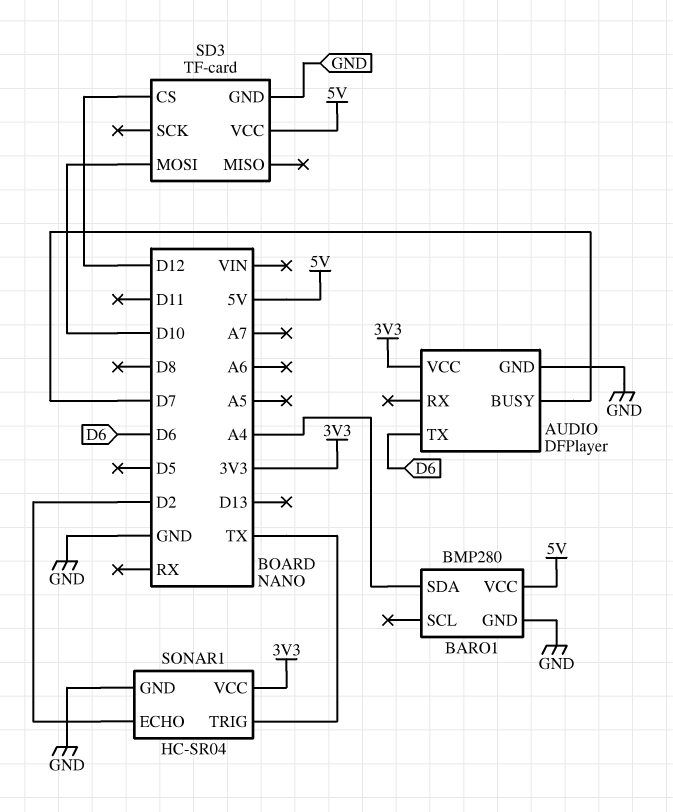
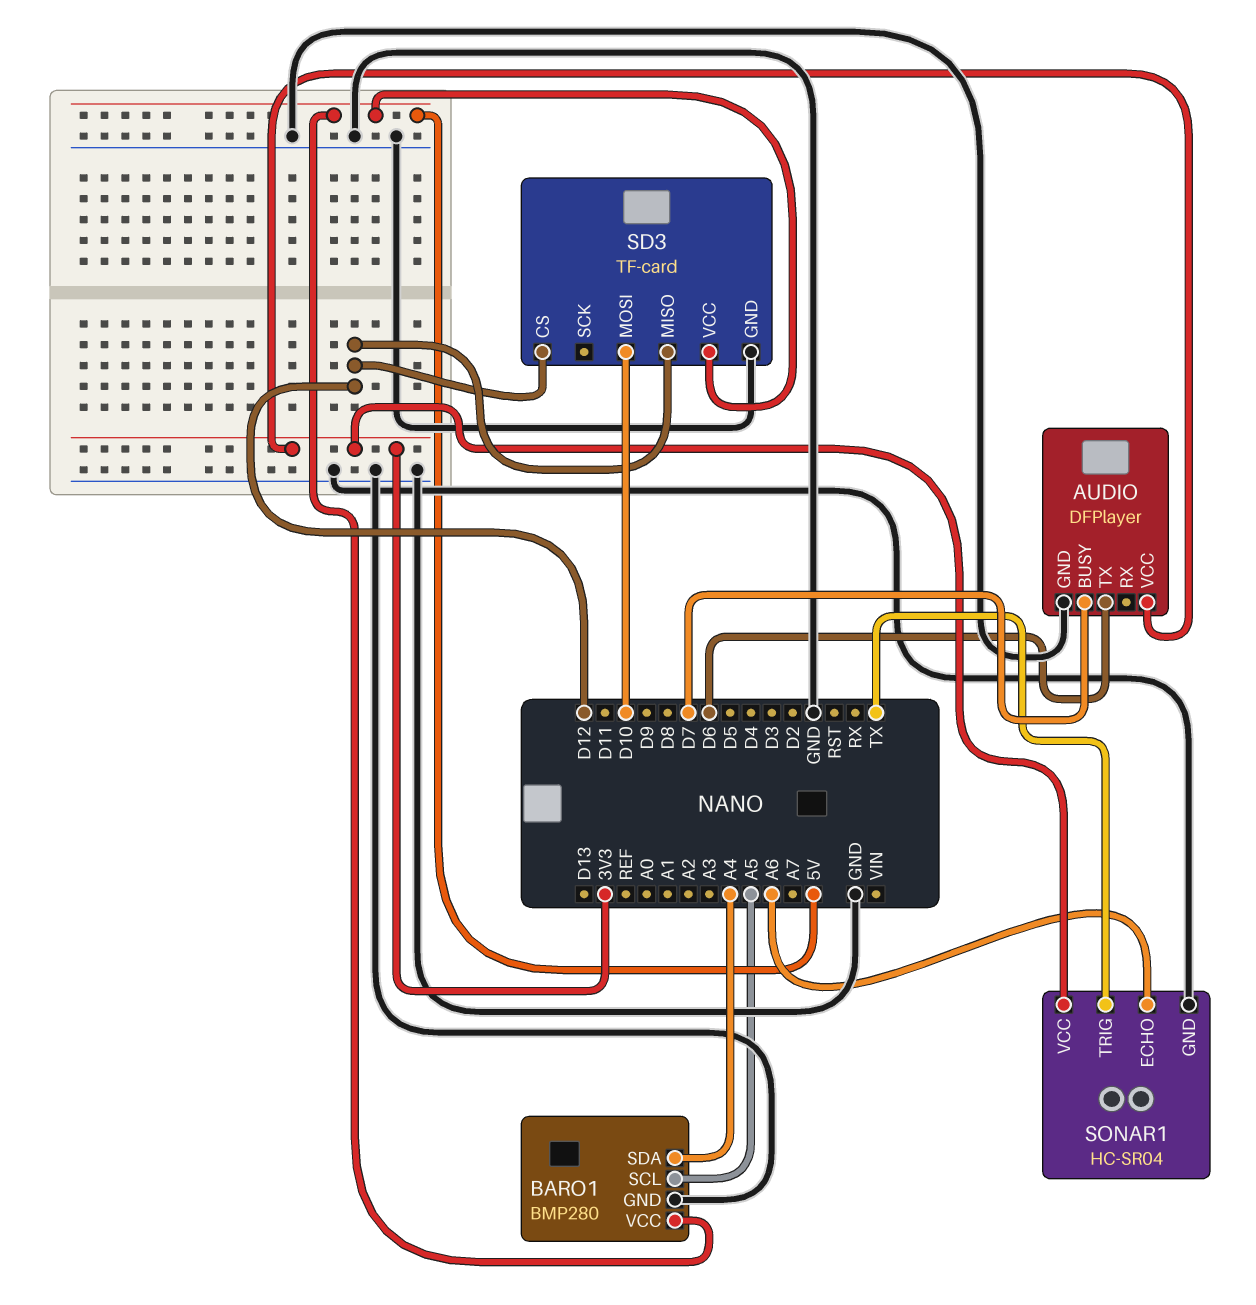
BARO1 pin SCL: none -> A5
SD3 pin MISO: none -> D12
SONAR1 pin ECHO: D2 -> A6

